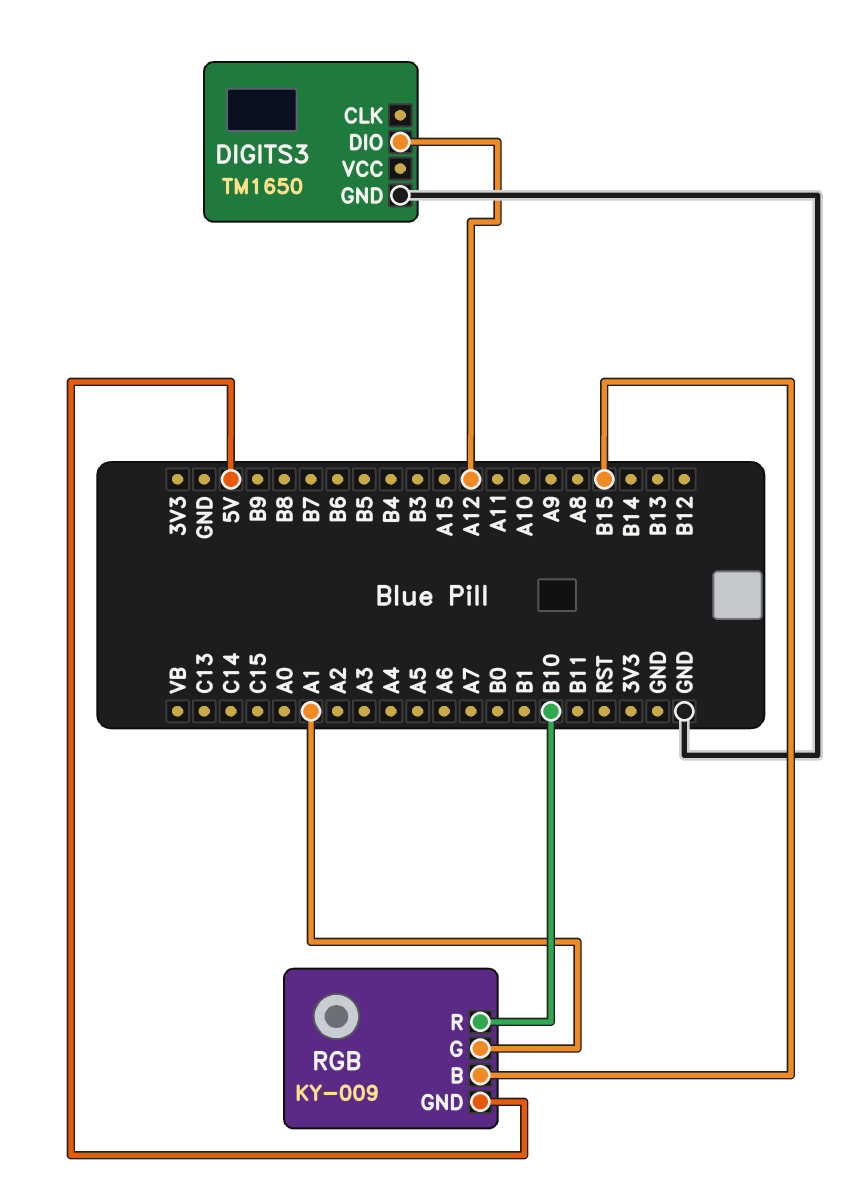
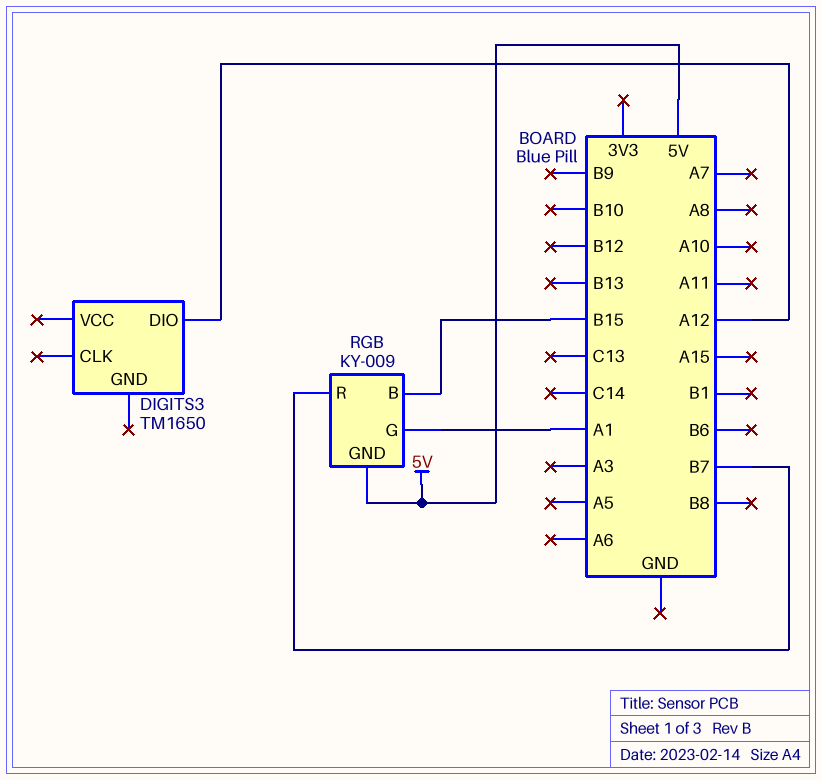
DIGITS3 pin GND: GND -> none
RGB pin R: B10 -> B7

